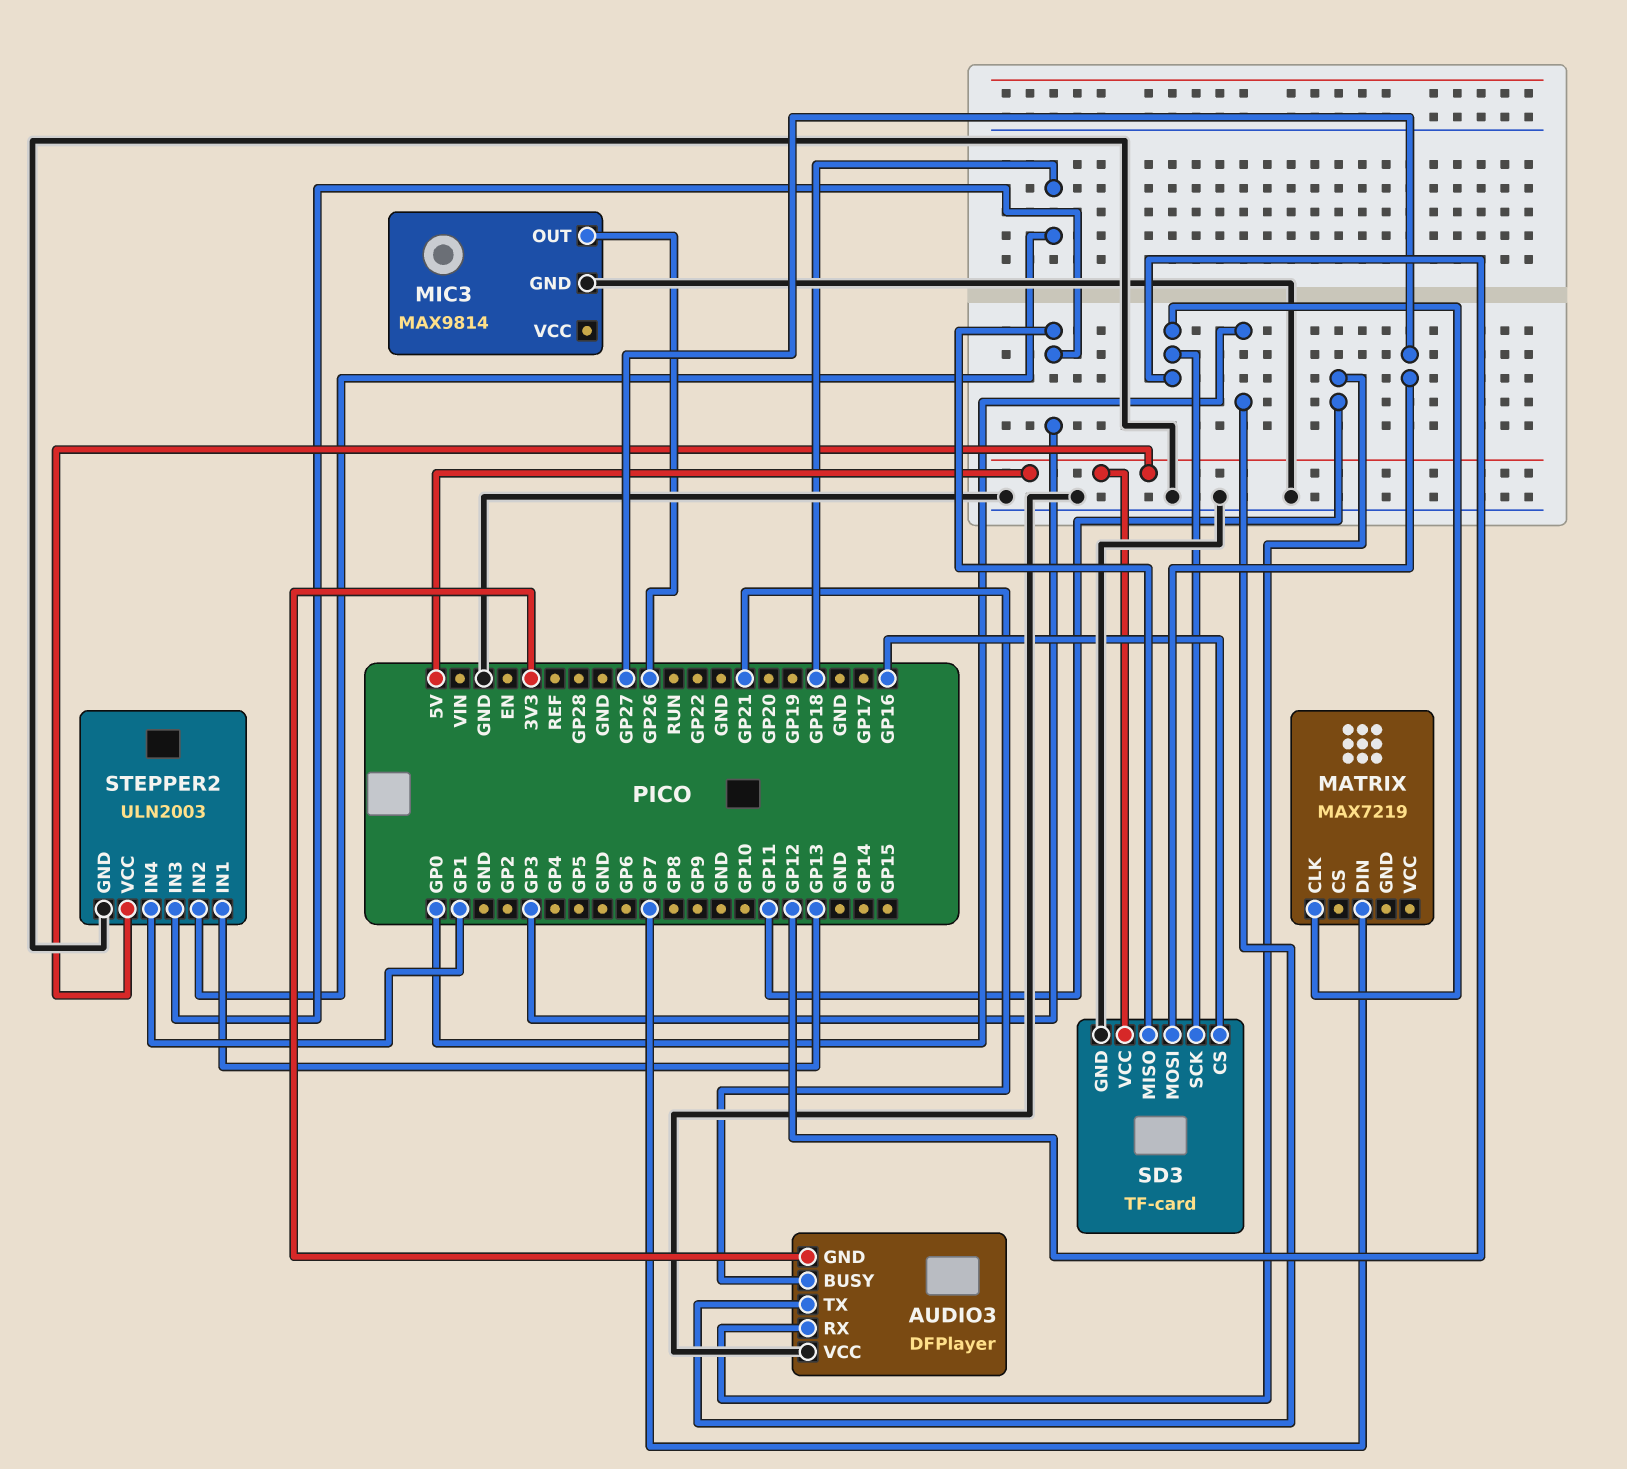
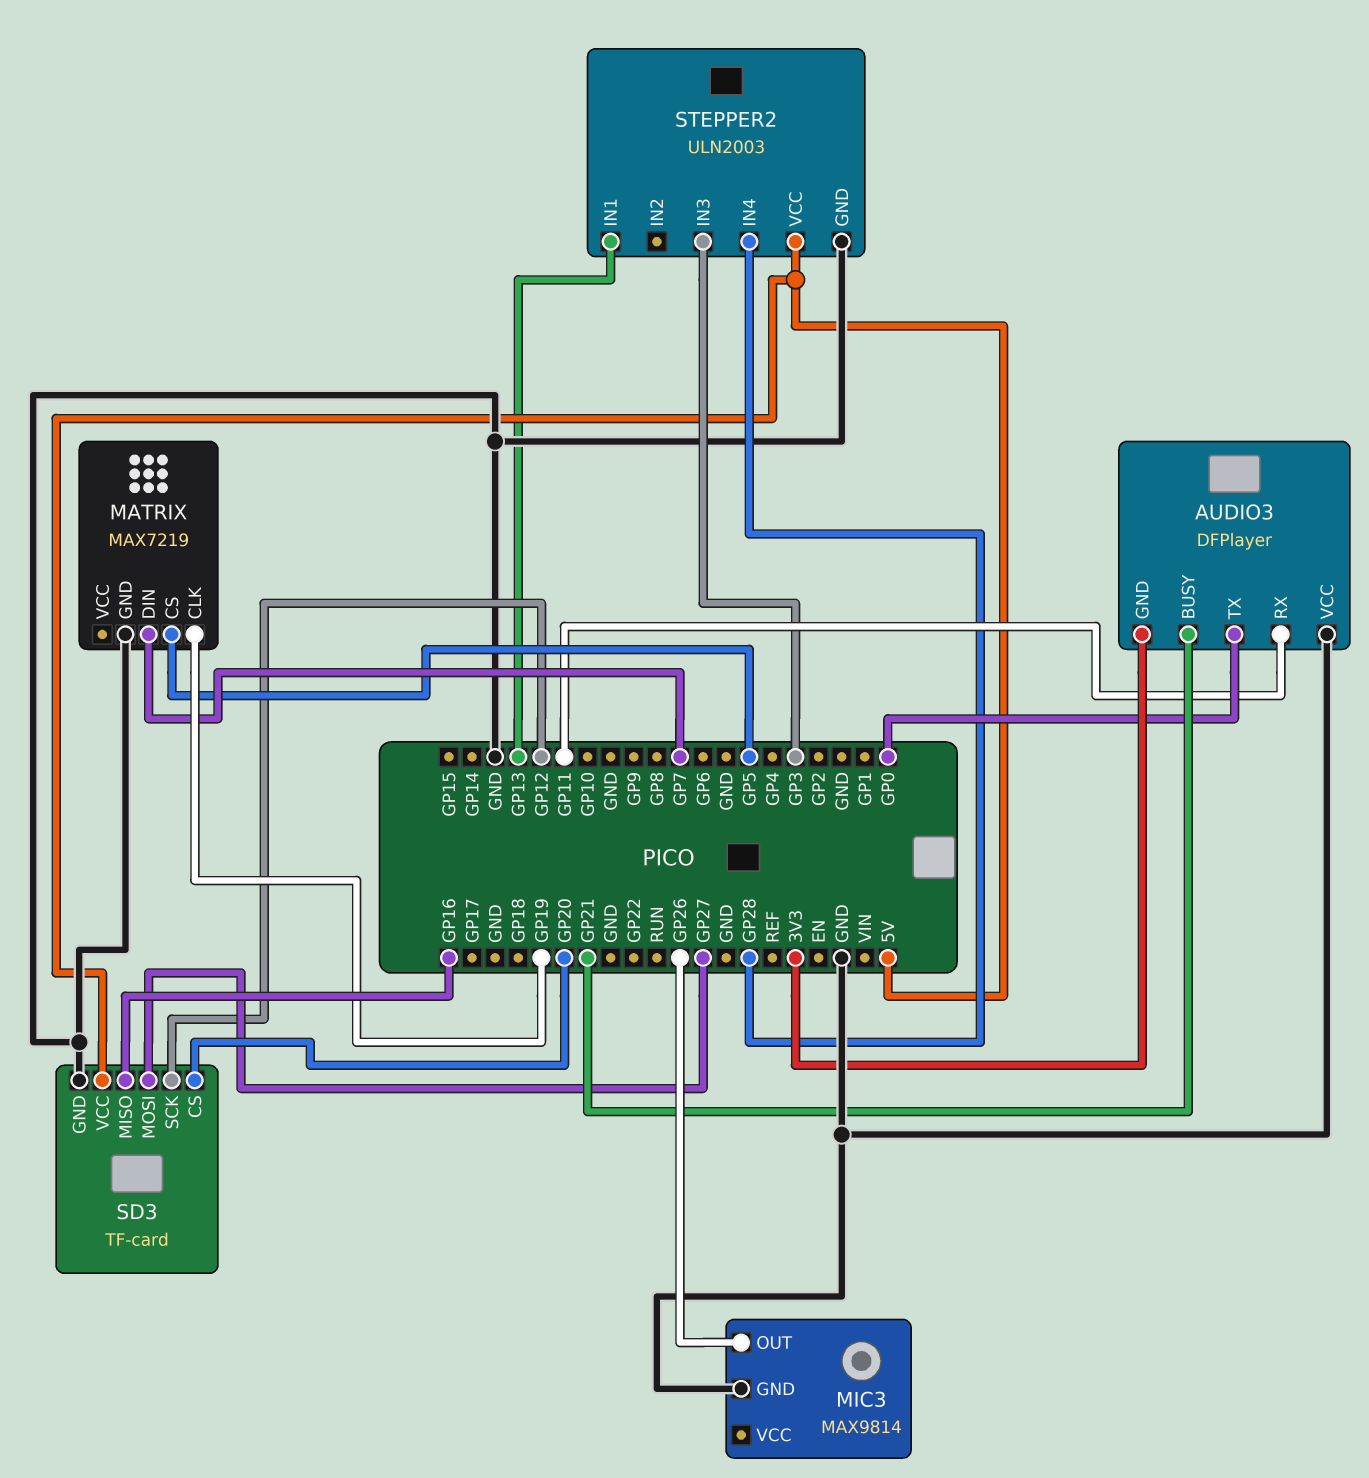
MATRIX pin CLK: GP12 -> GP19
MATRIX pin CS: none -> GP5
MATRIX pin GND: none -> GND
SD3 pin CS: GP16 -> GP20
SD3 pin MISO: GP3 -> GP16
STEPPER2 pin IN2: GP18 -> none
STEPPER2 pin IN4: GP1 -> GP28

